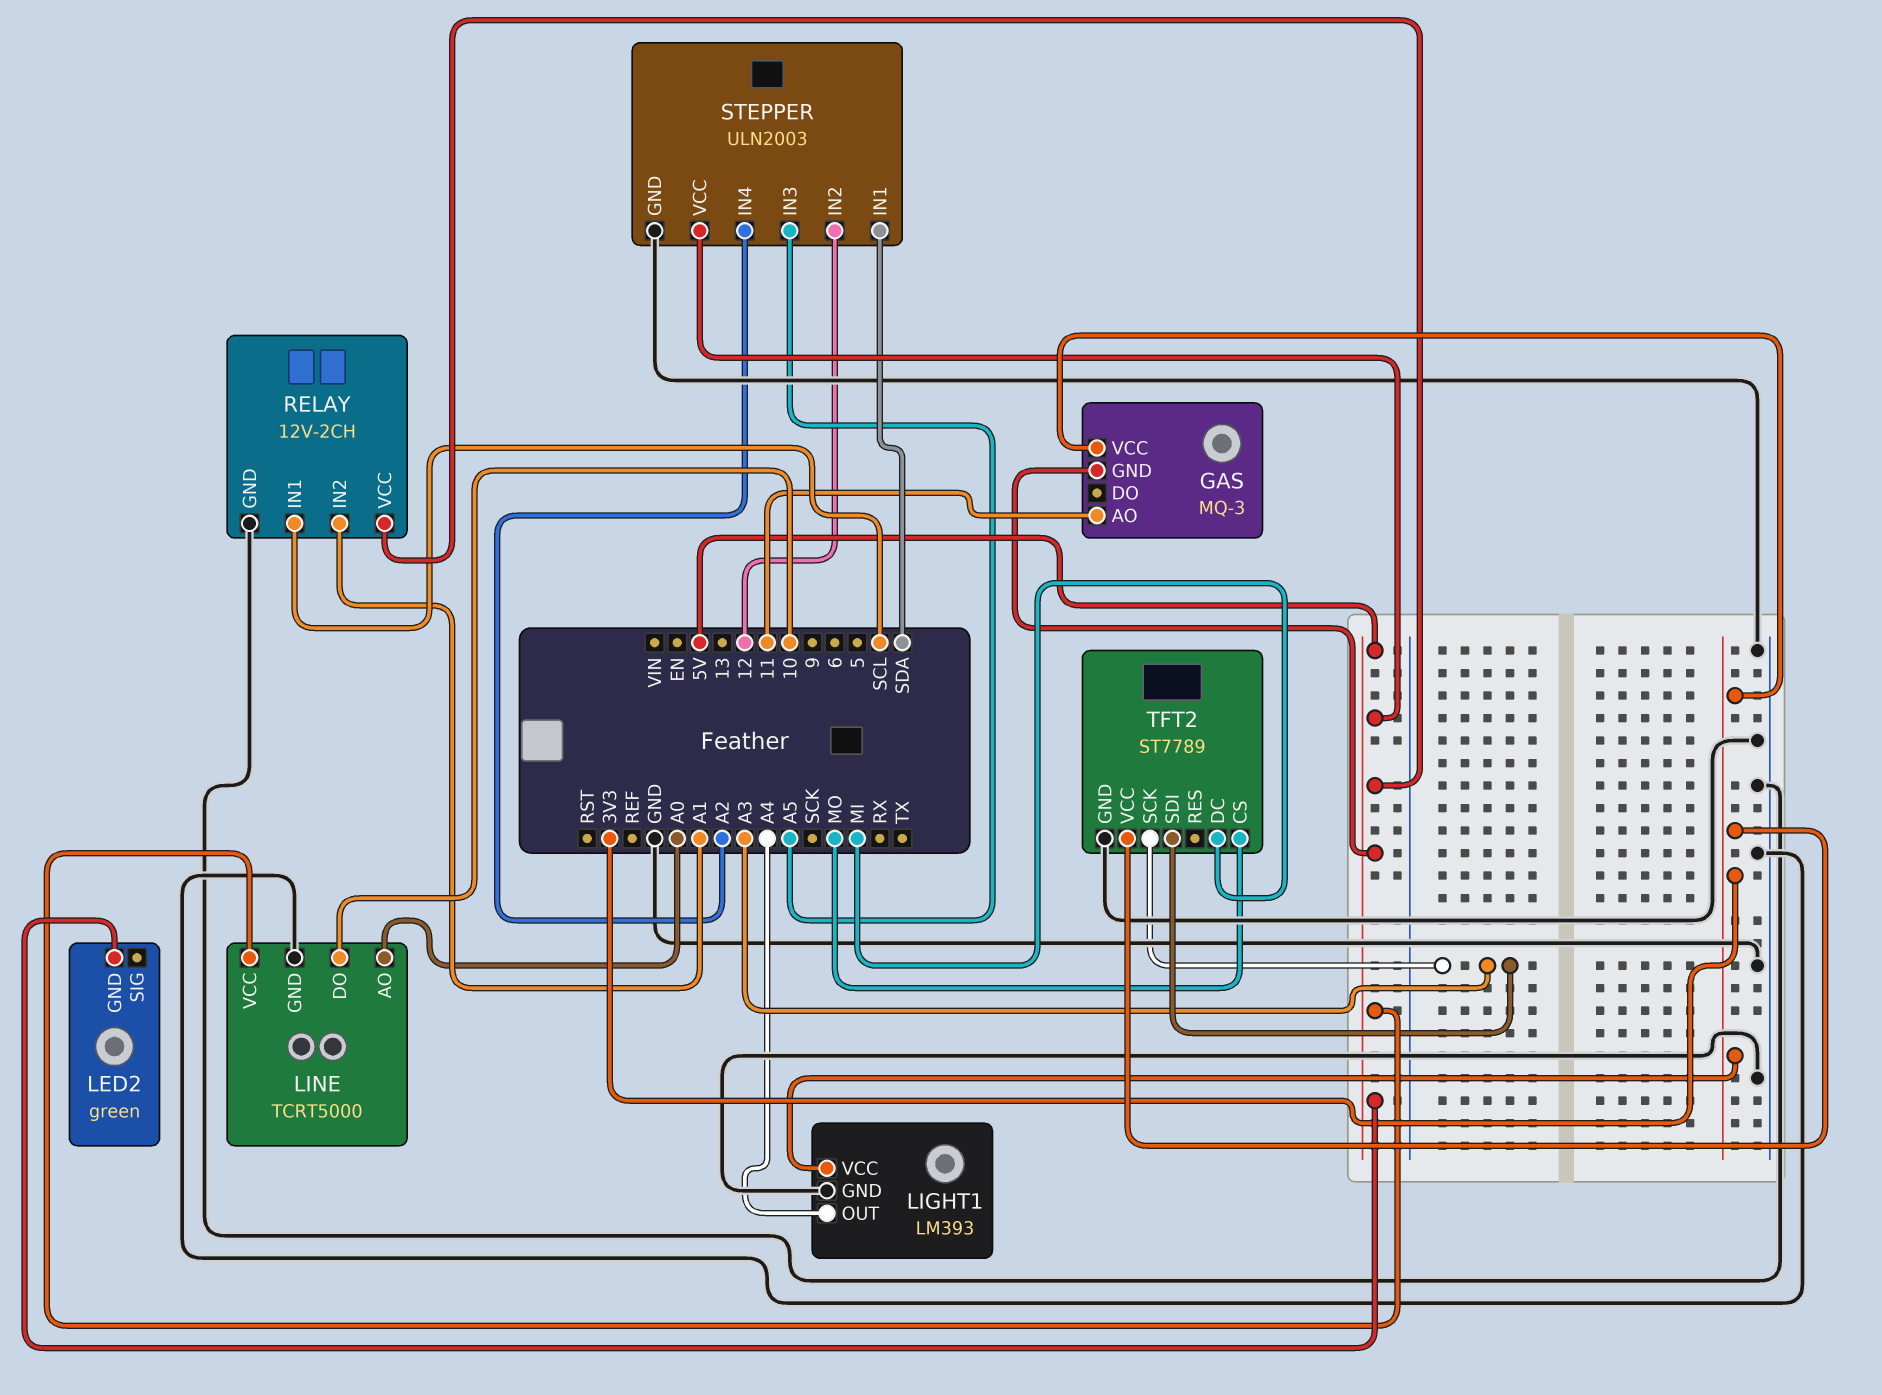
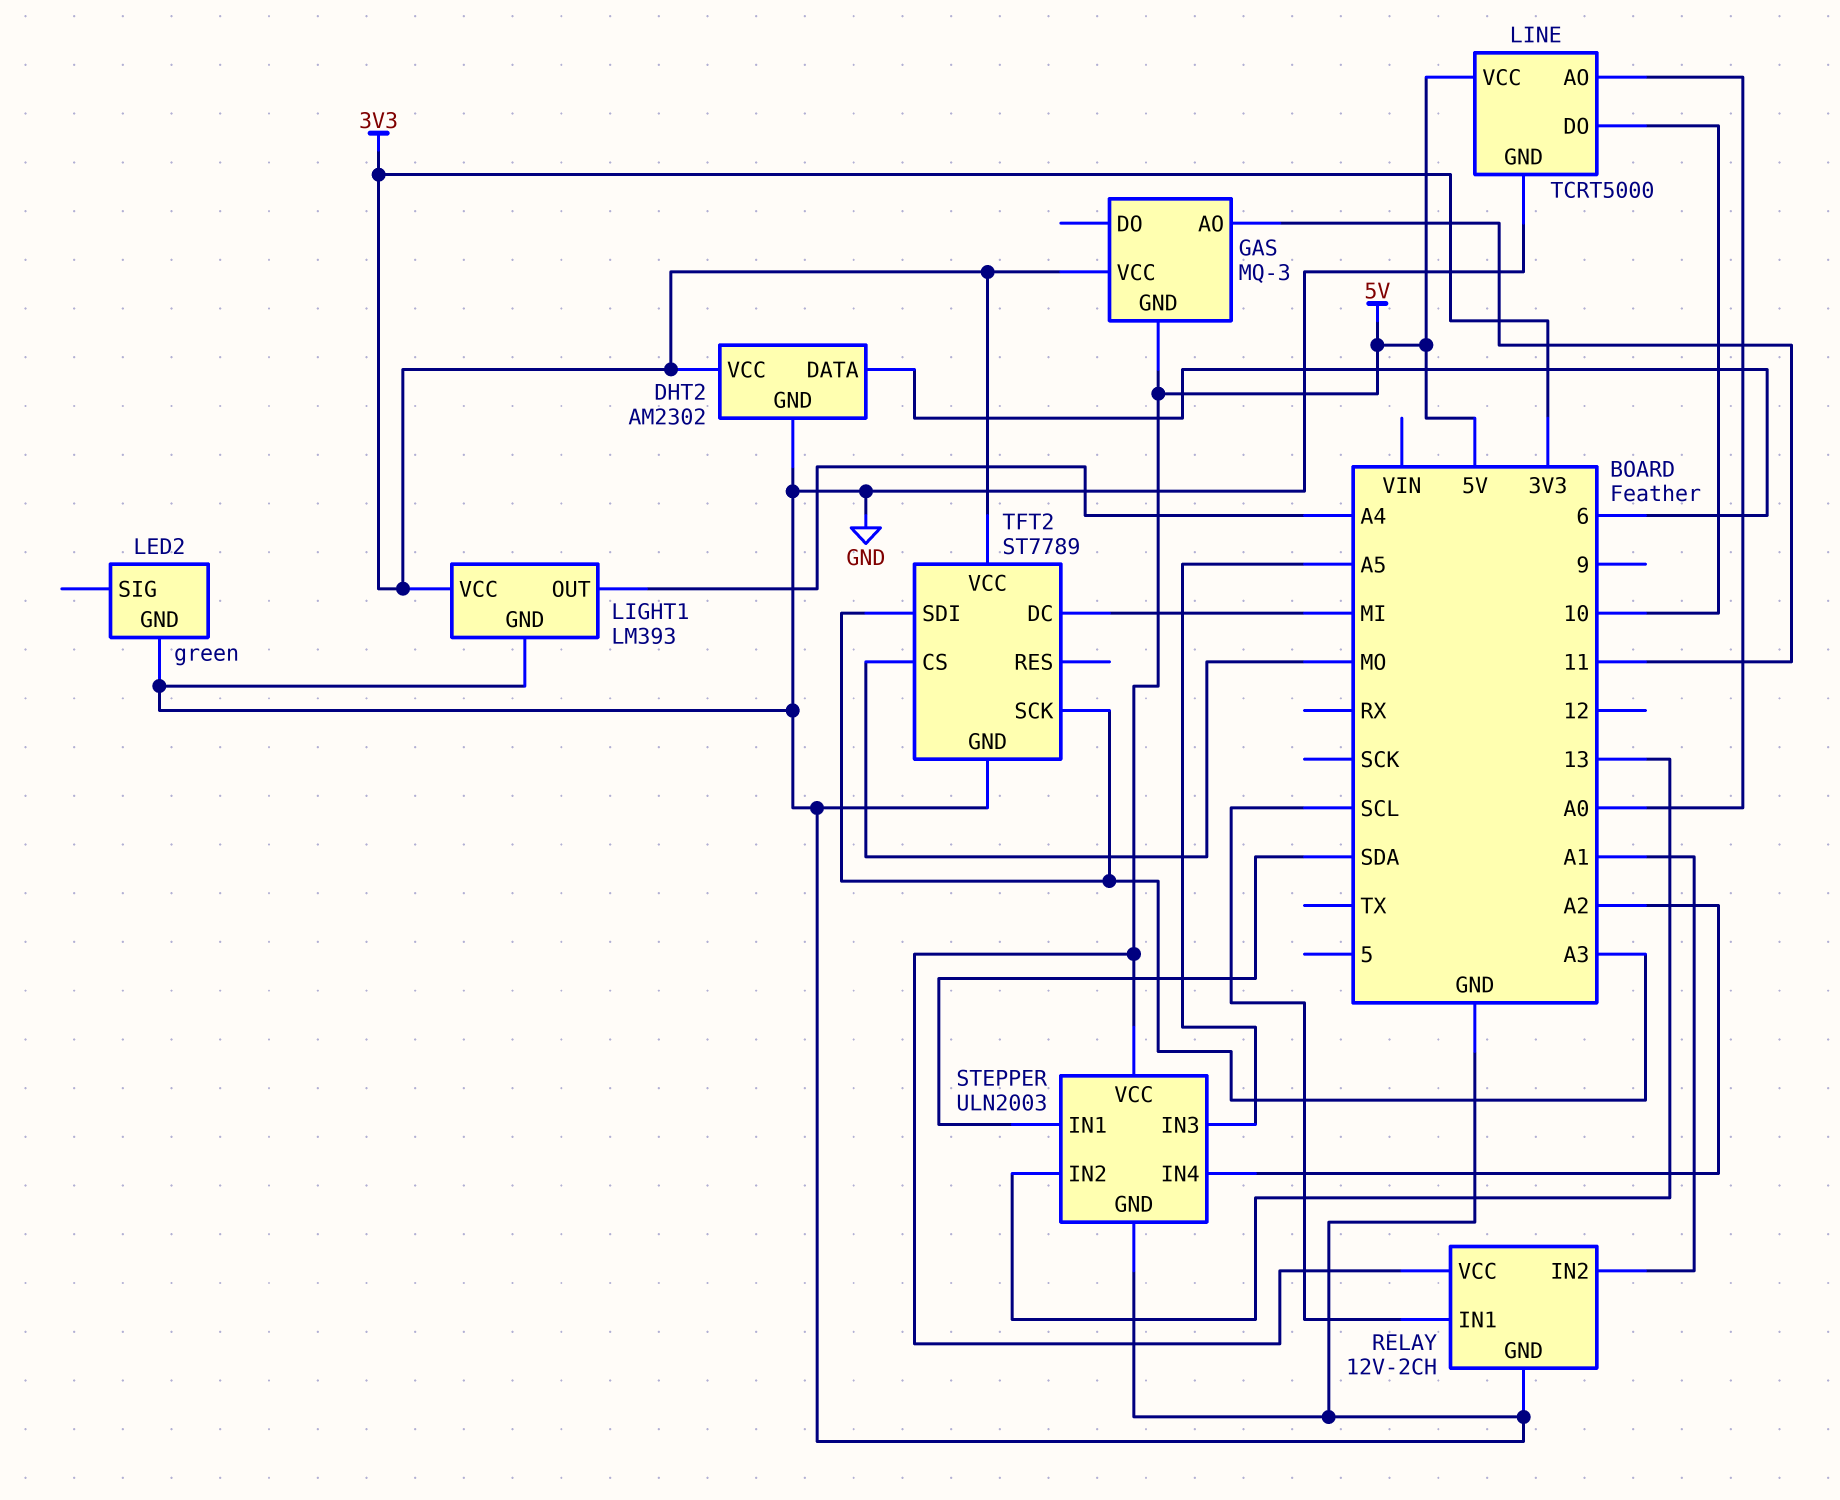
DHT2: none -> AM2302
DHT2 pin DATA: none -> 6
DHT2 pin GND: none -> GND
DHT2 pin VCC: none -> 3V3
LED2 pin GND: 5V -> GND
STEPPER pin IN2: 12 -> 13

